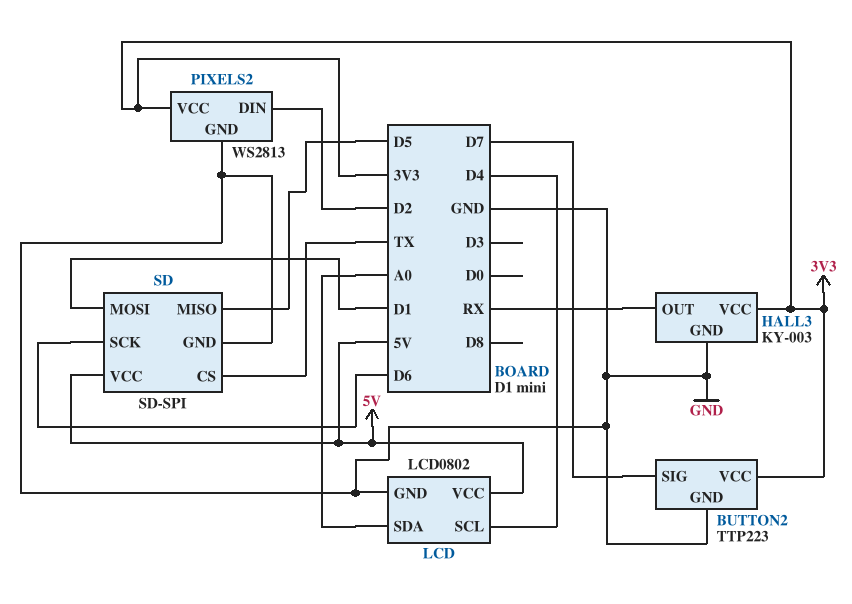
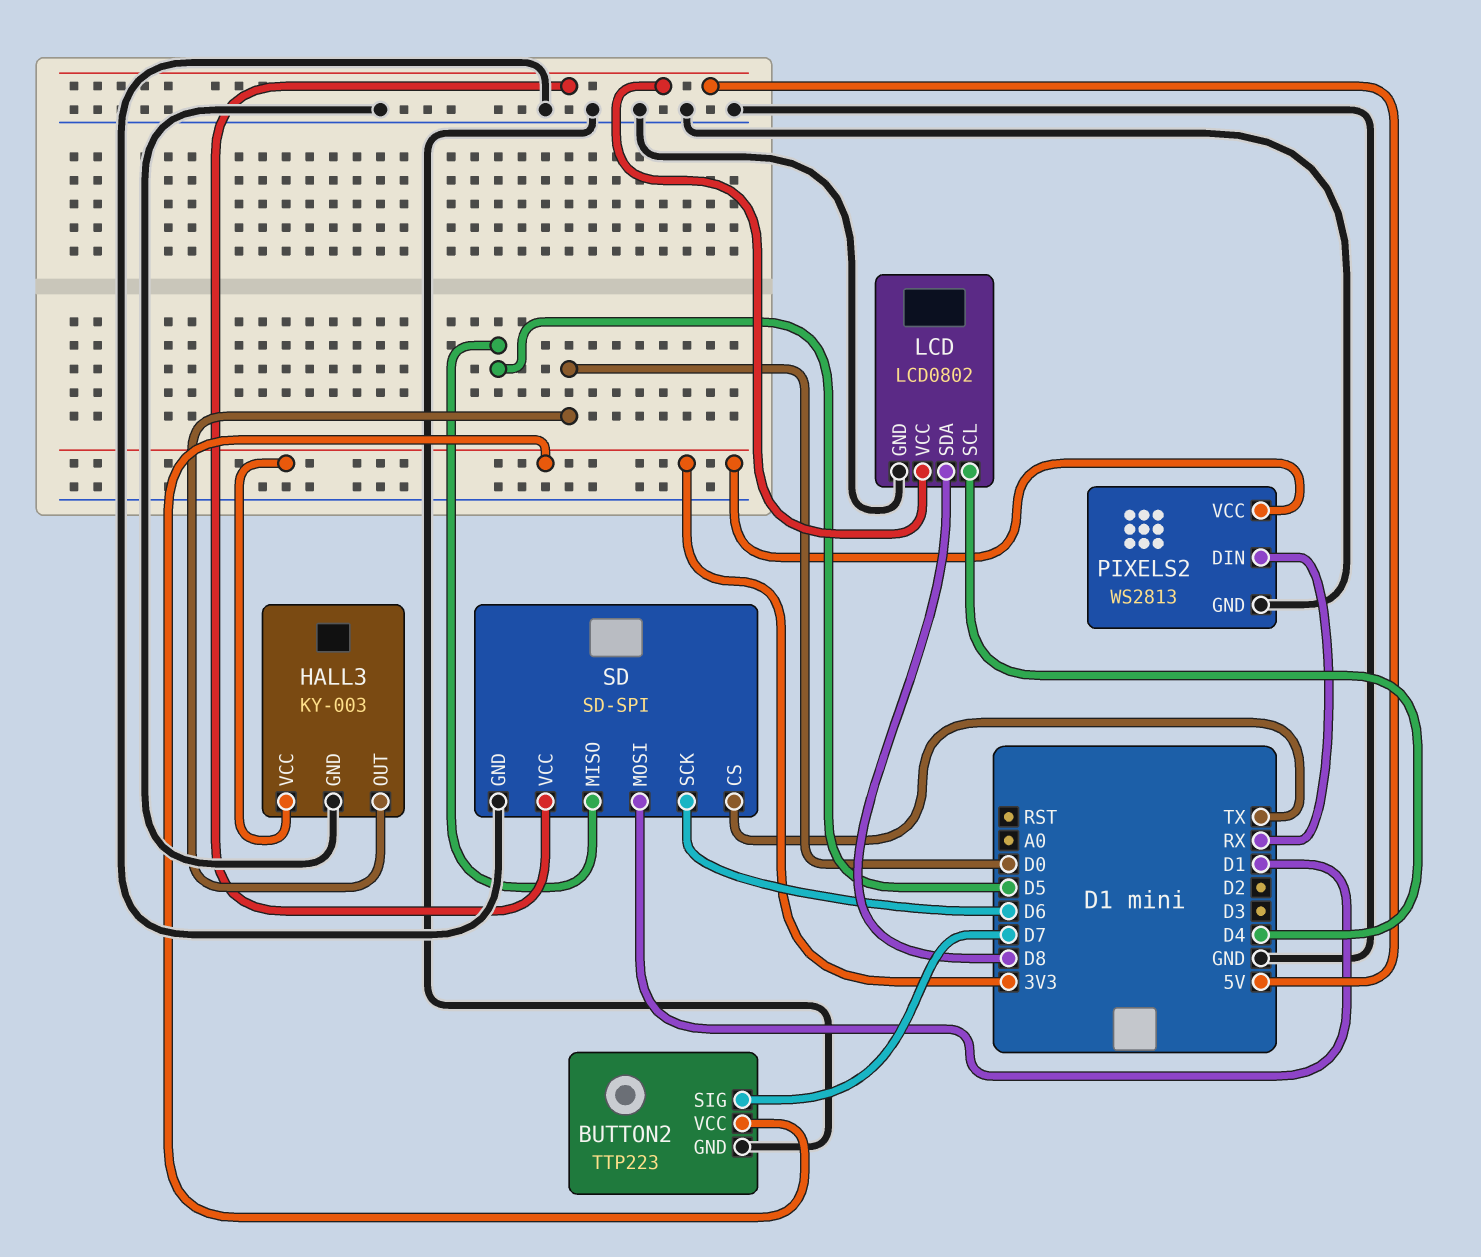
HALL3 pin OUT: RX -> D0
LCD pin SDA: A0 -> D8
PIXELS2 pin DIN: D2 -> RX

